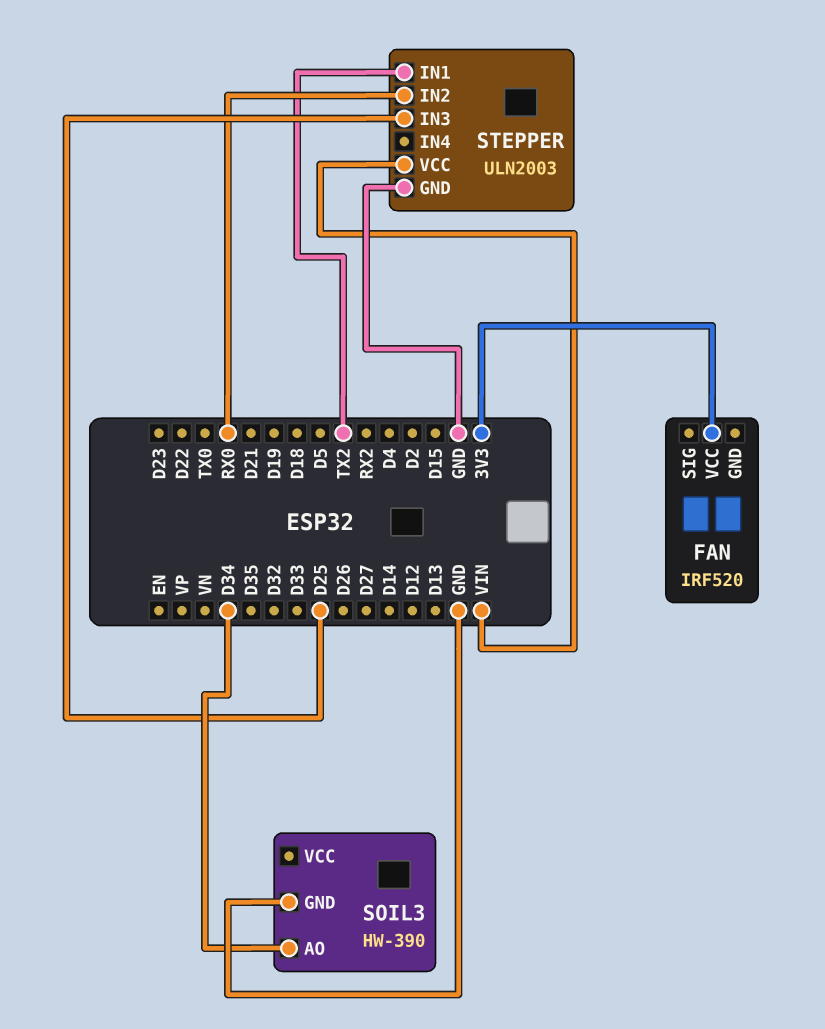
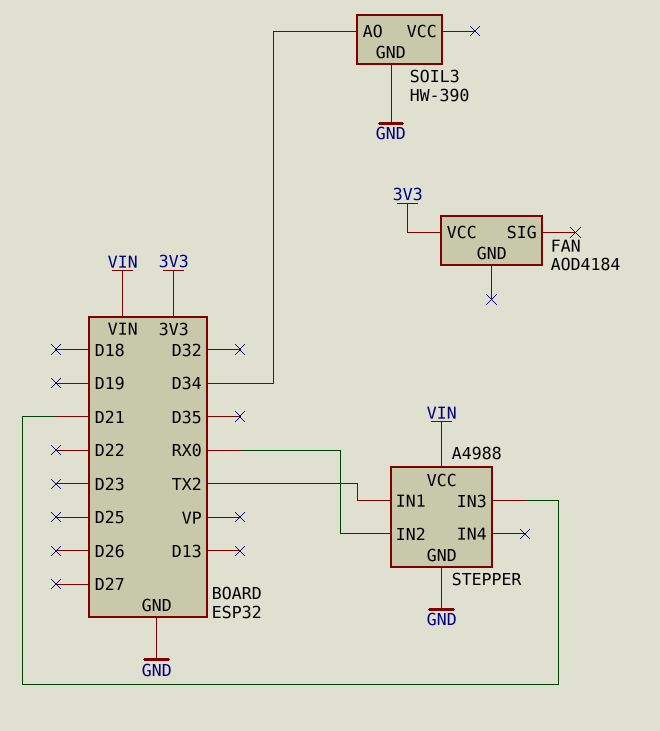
FAN: IRF520 -> AOD4184
STEPPER: ULN2003 -> A4988
STEPPER pin IN3: D25 -> D21

